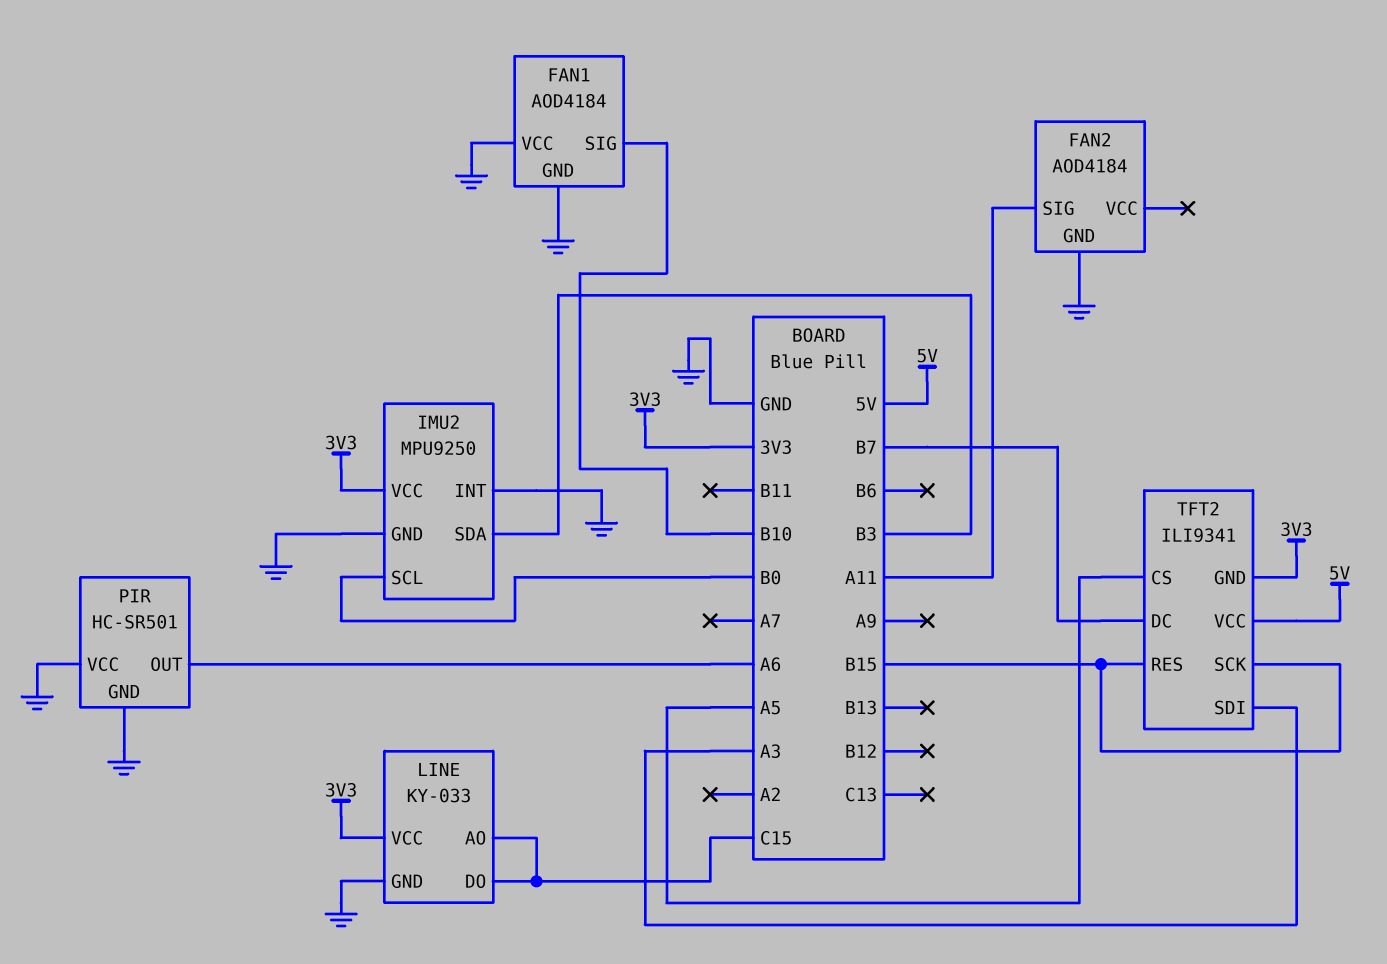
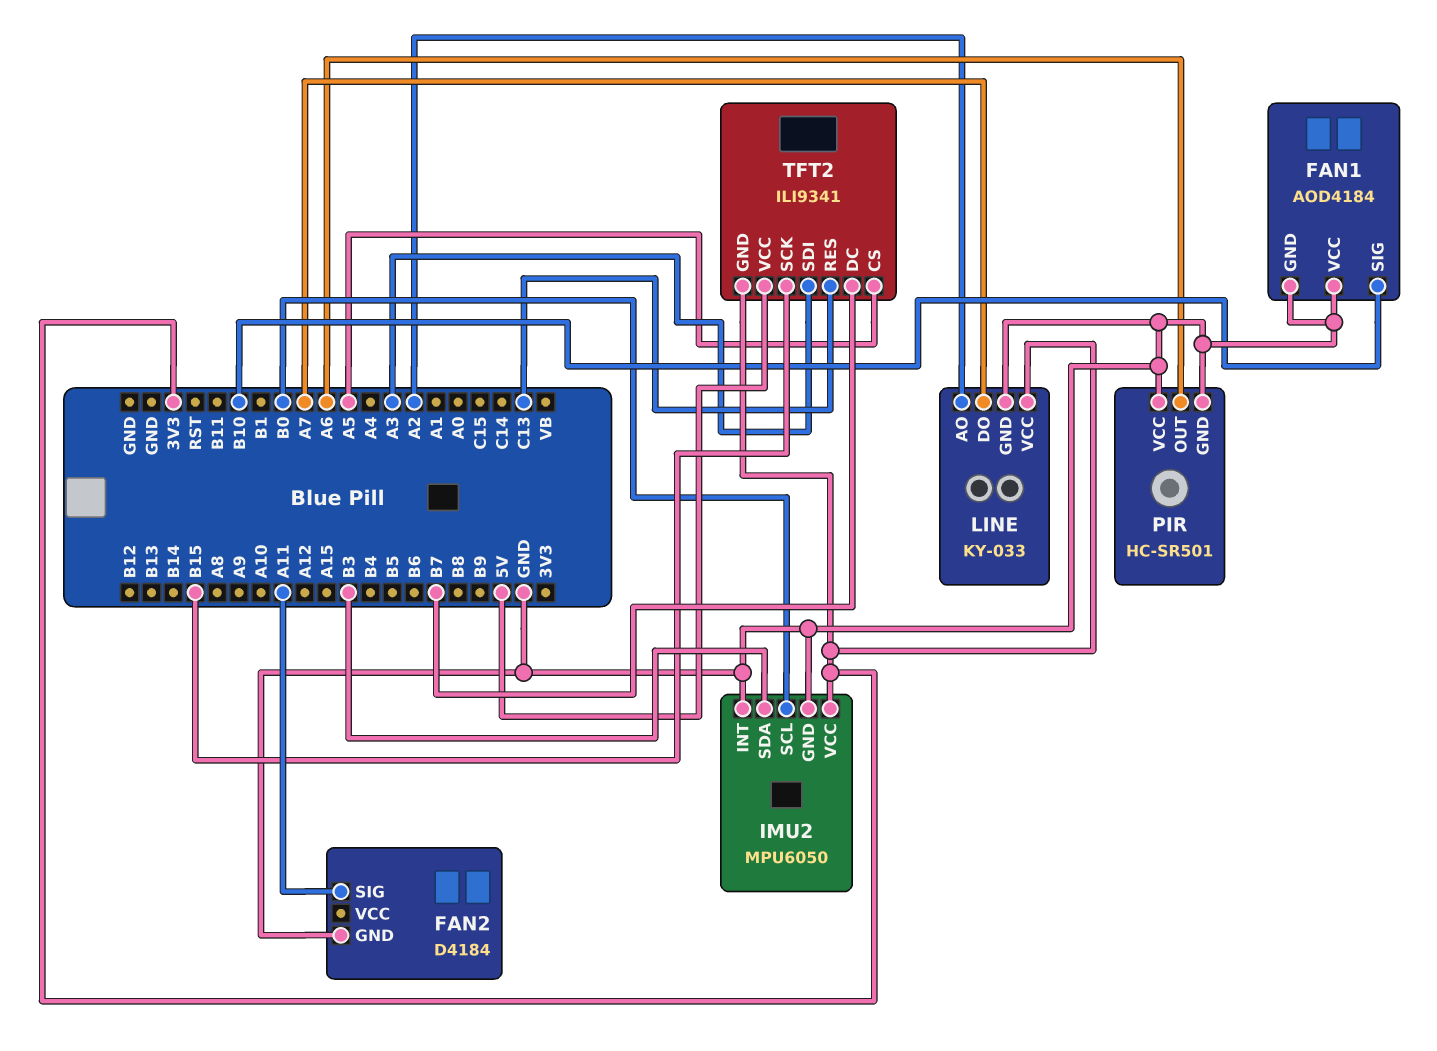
FAN2: AOD4184 -> D4184
IMU2: MPU9250 -> MPU6050
LINE pin AO: C15 -> A2
LINE pin DO: C15 -> A7
TFT2 pin RES: B15 -> C13

